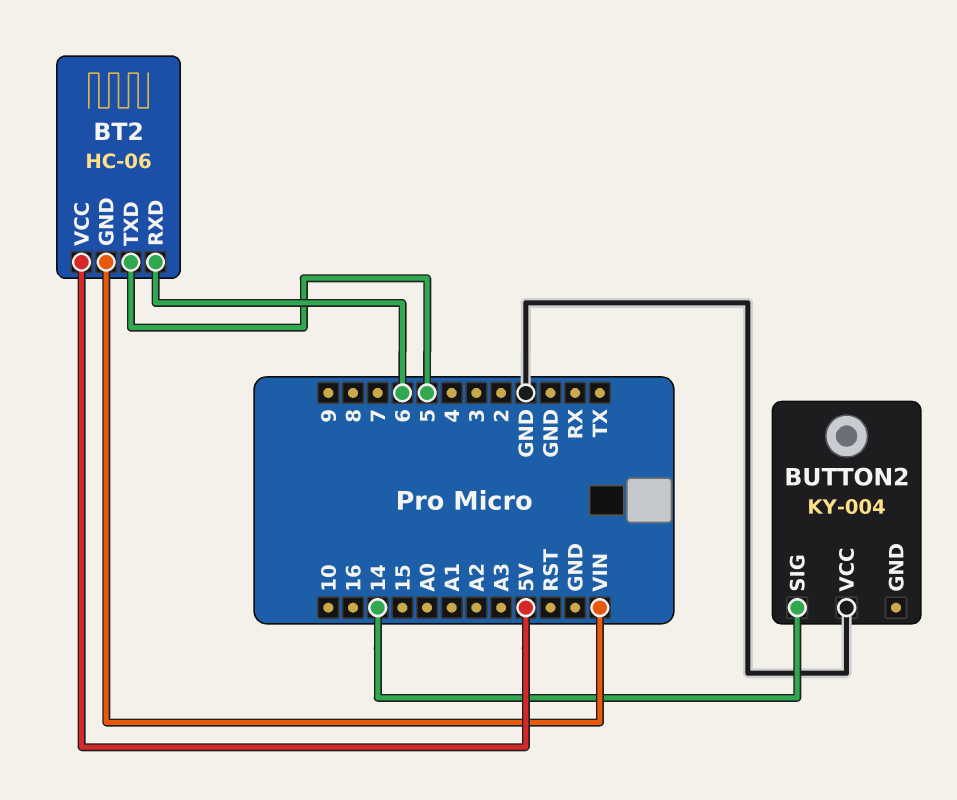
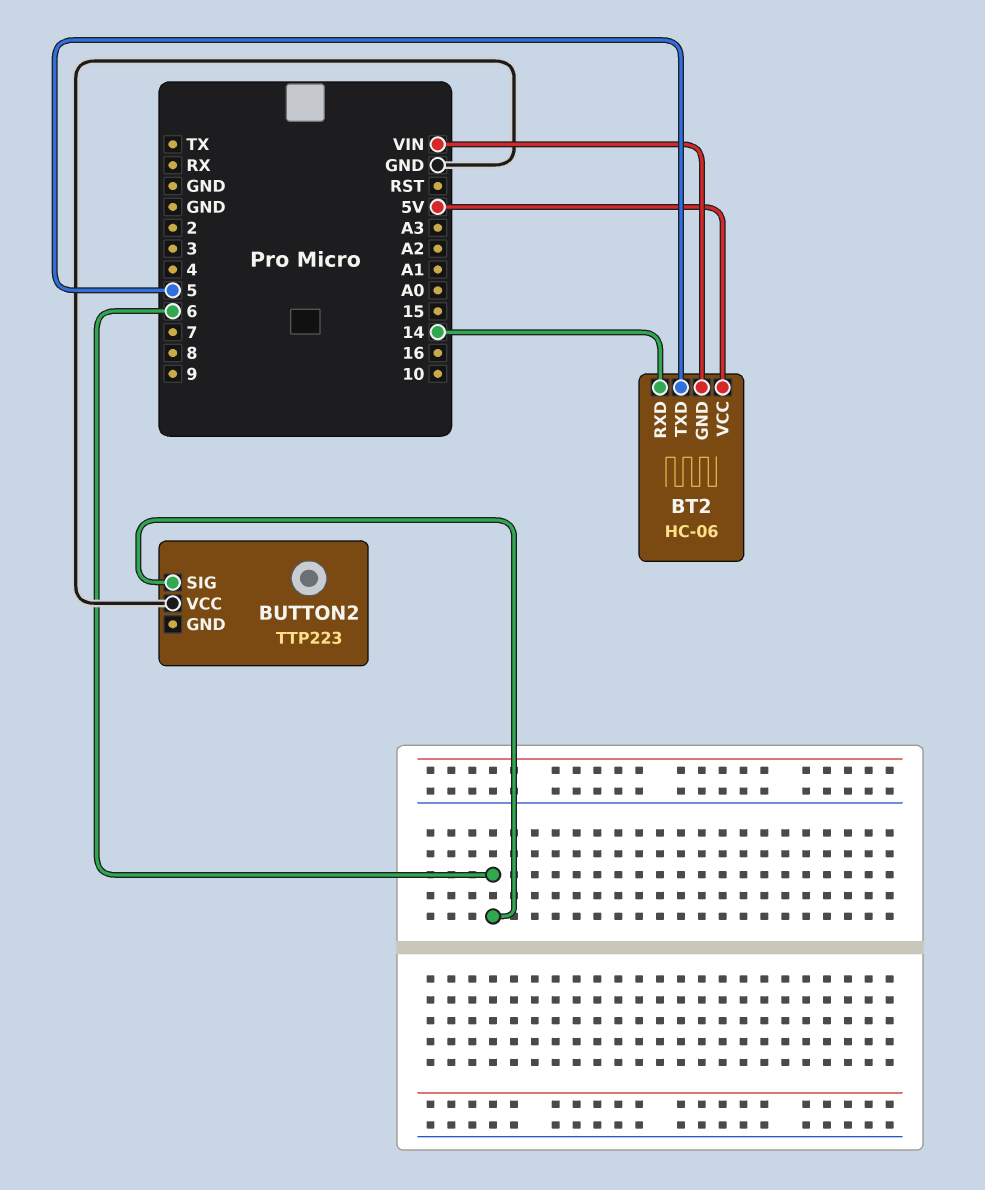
BT2 pin RXD: 6 -> 14
BUTTON2: KY-004 -> TTP223
BUTTON2 pin SIG: 14 -> 6

